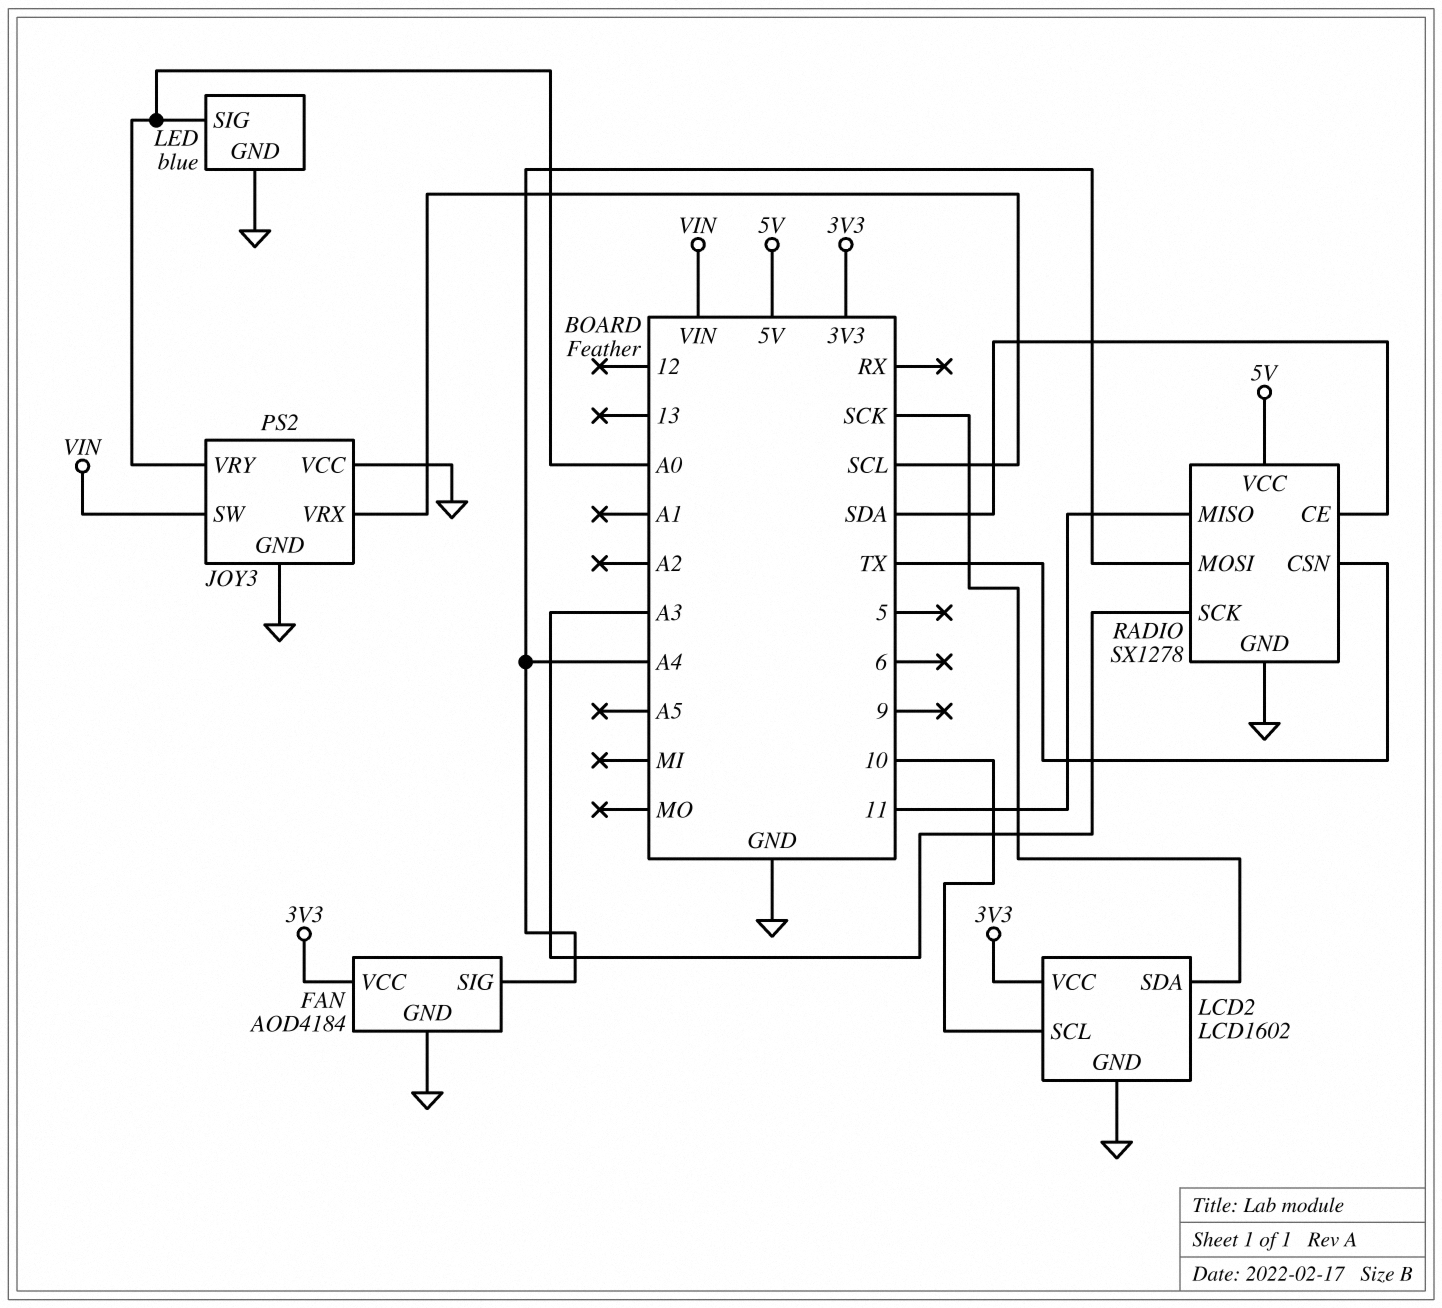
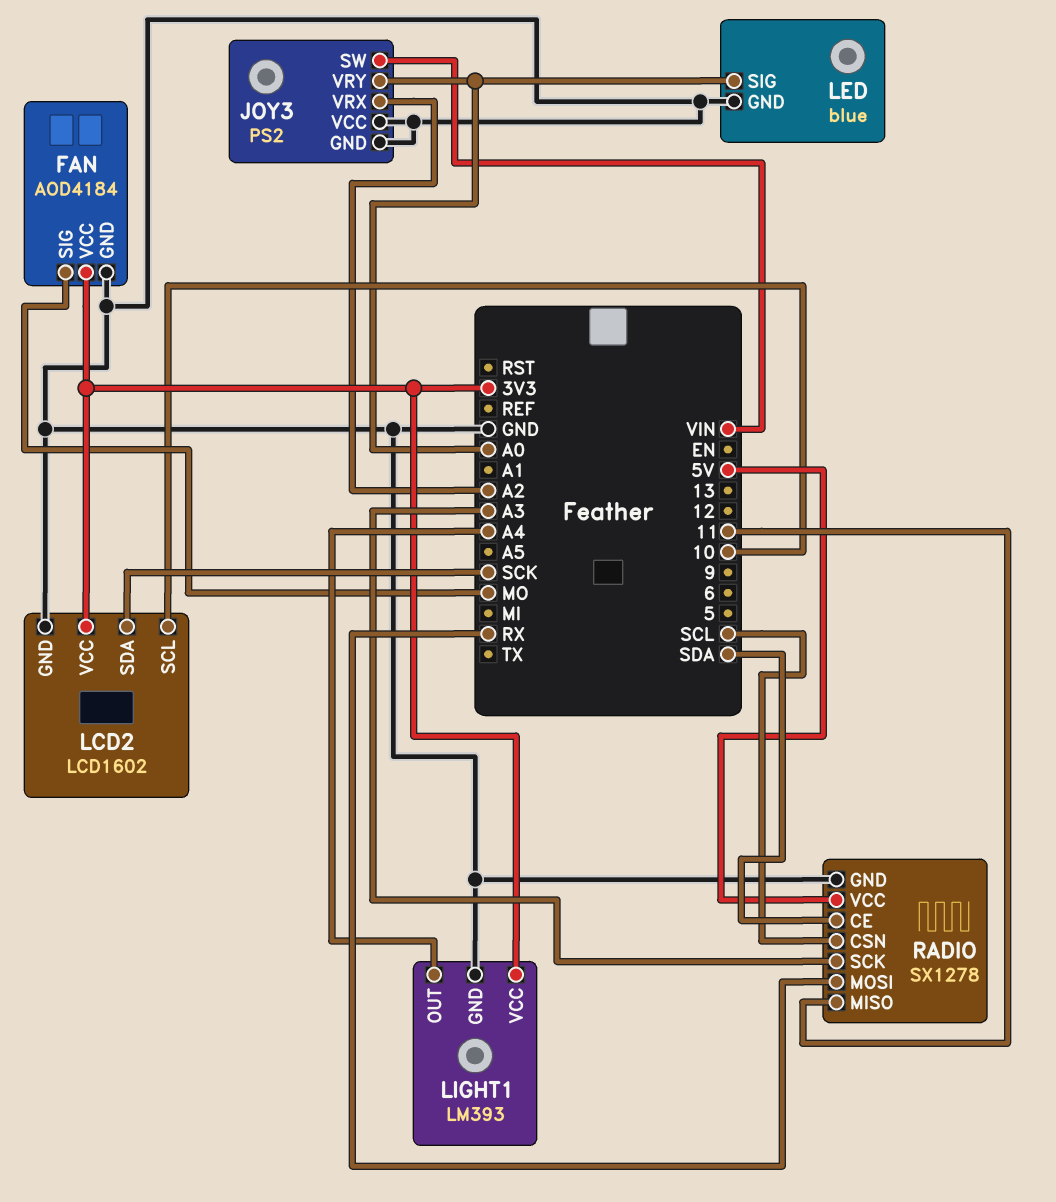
FAN pin SIG: A4 -> MO
JOY3 pin VRX: SCL -> A2
LIGHT1: none -> LM393
LIGHT1 pin GND: none -> GND
LIGHT1 pin OUT: none -> A4
LIGHT1 pin VCC: none -> 3V3
RADIO pin CSN: TX -> SCL
RADIO pin MOSI: A4 -> RX

